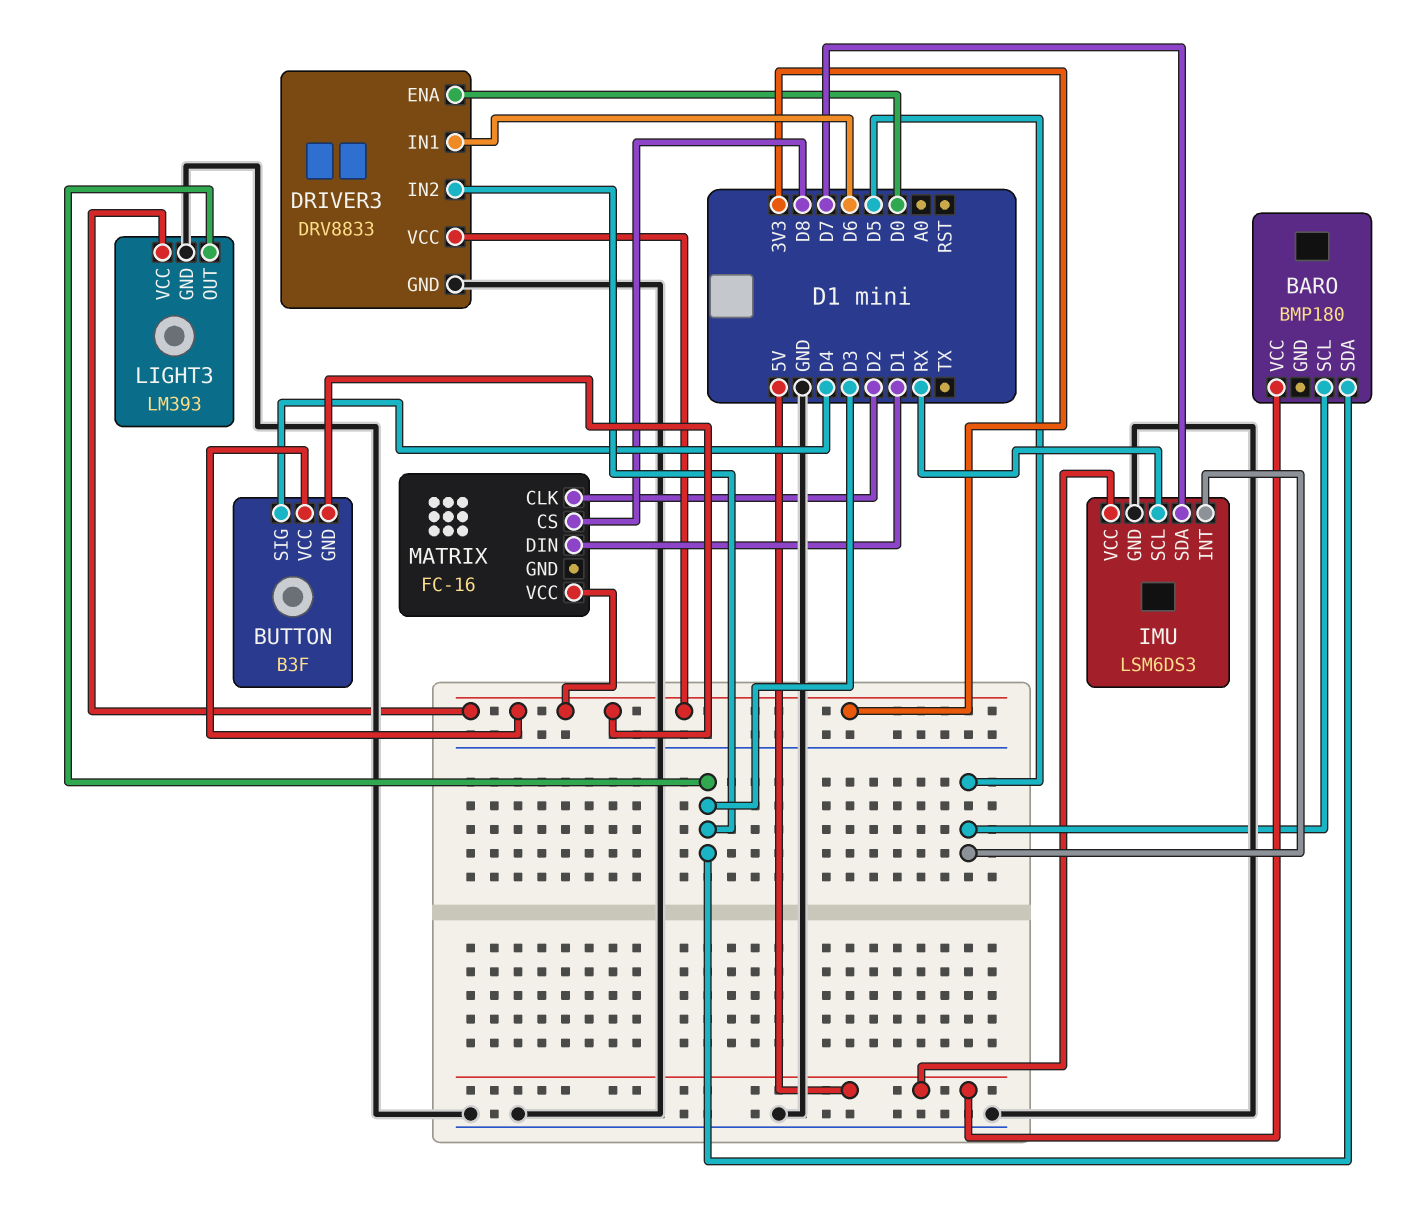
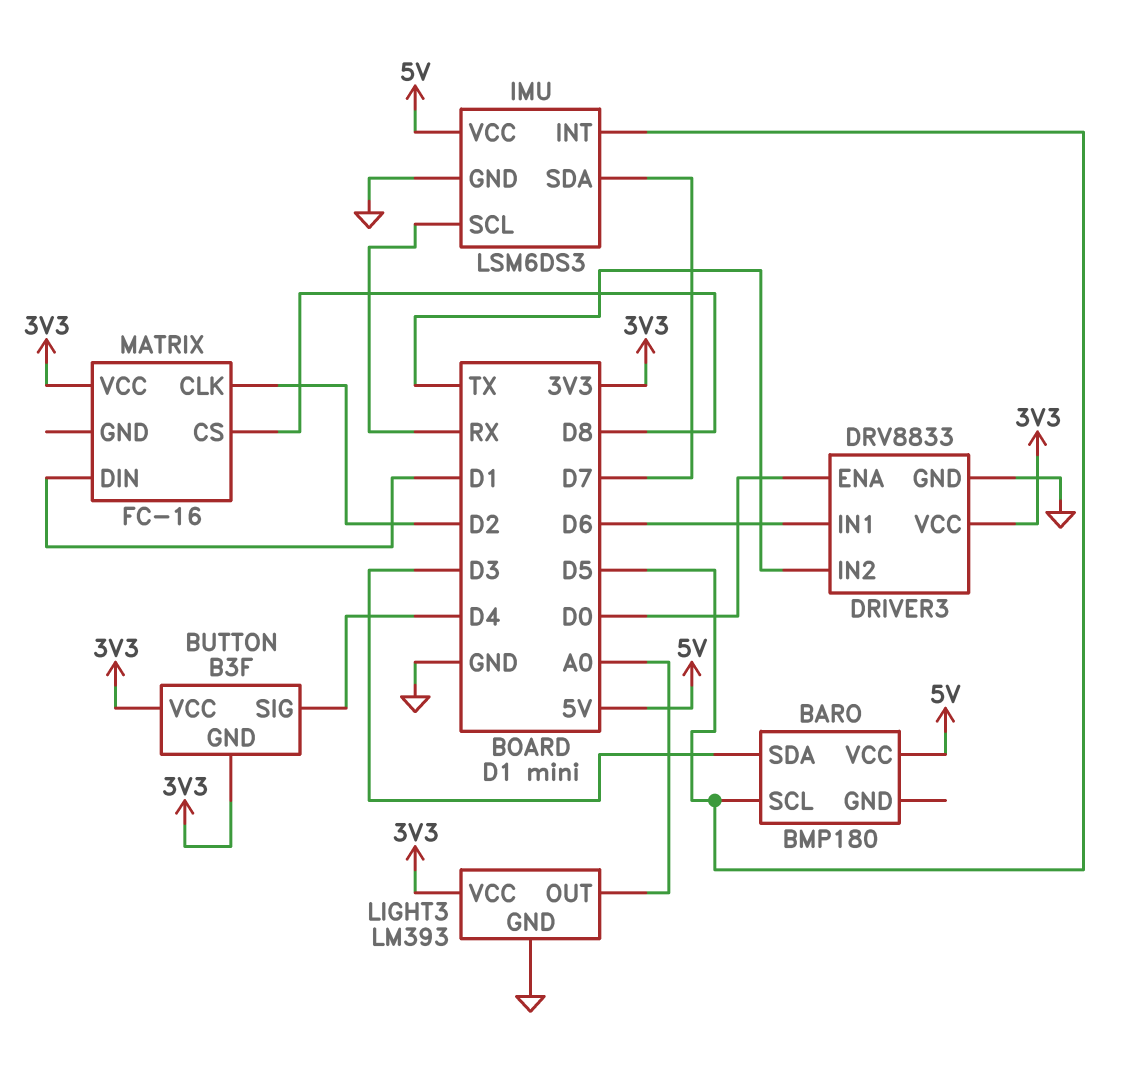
DRIVER3 pin IN2: D3 -> TX
LIGHT3 pin OUT: D3 -> A0

